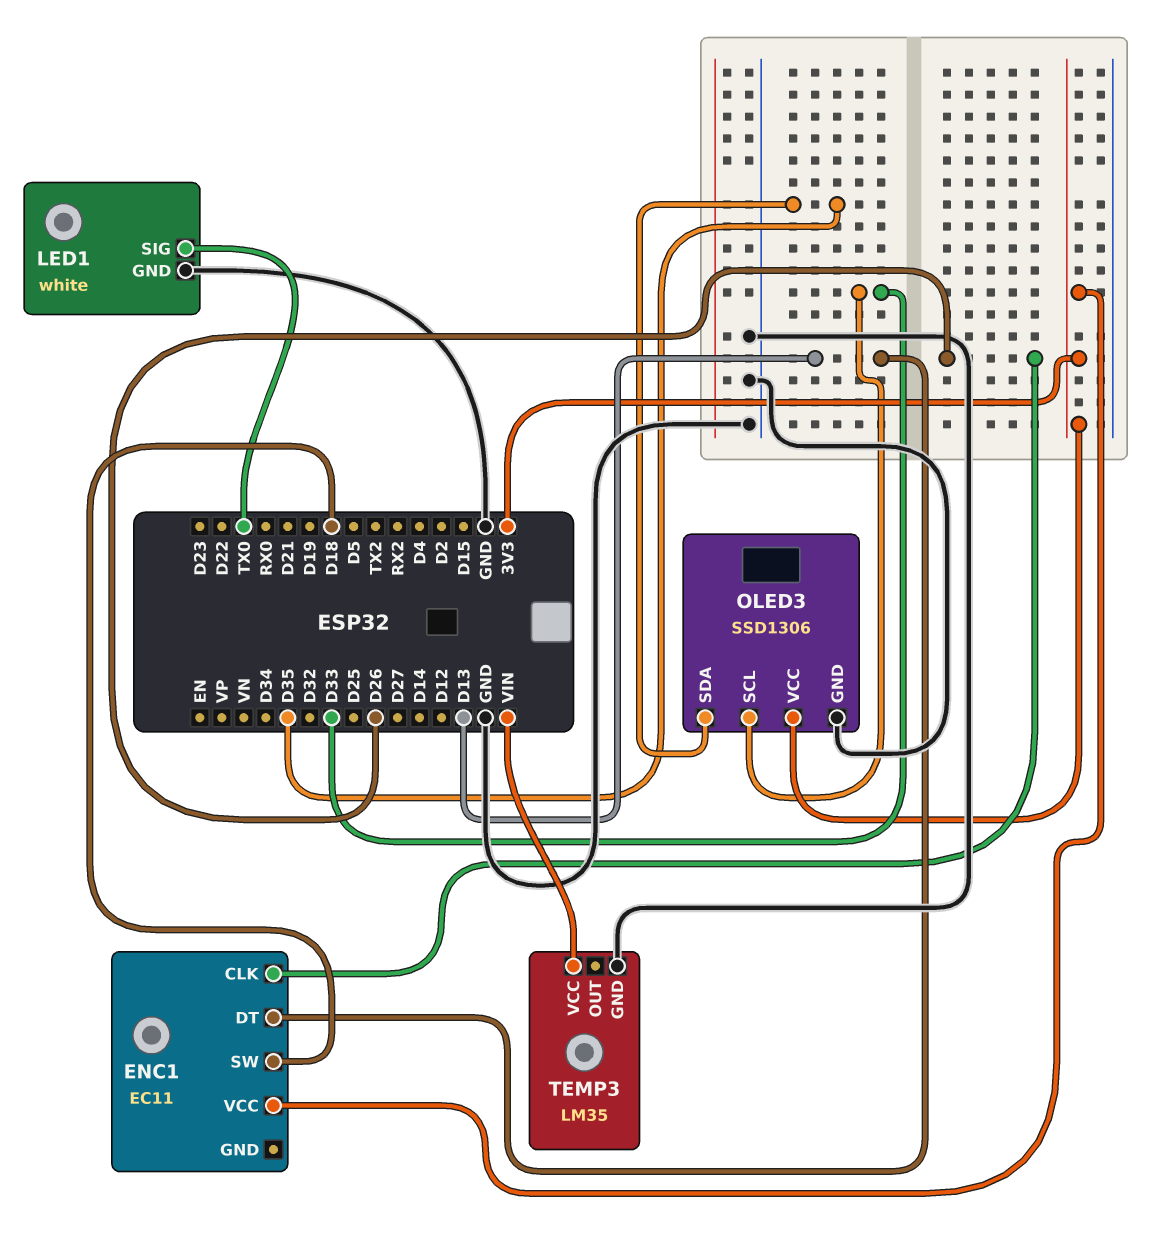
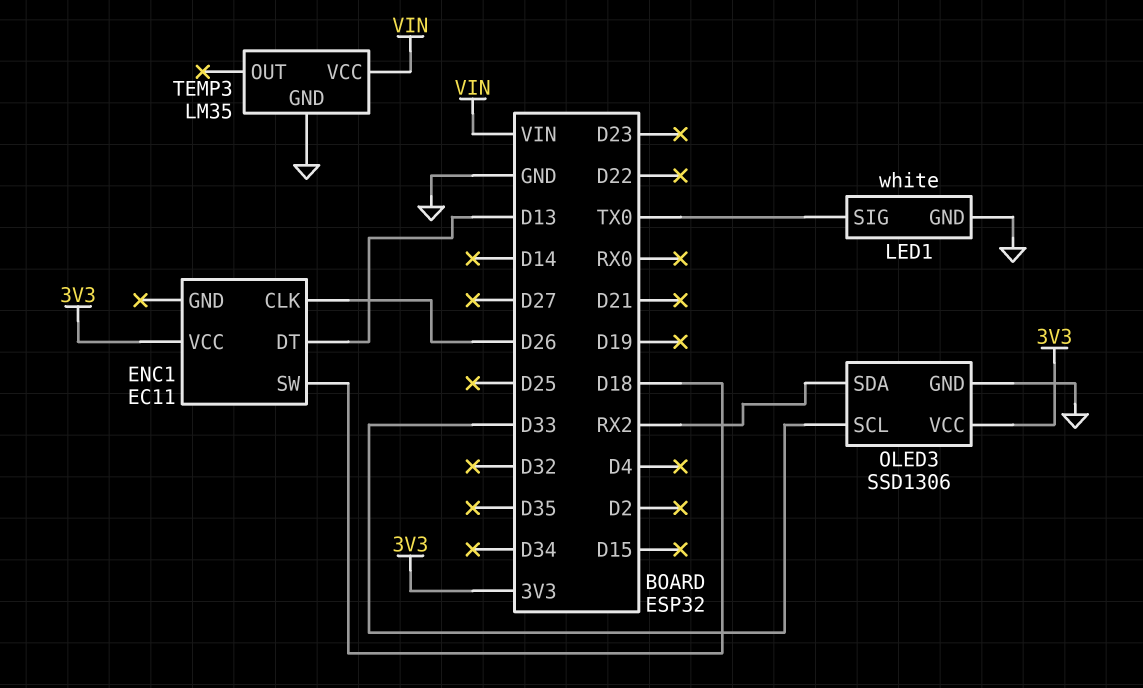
OLED3 pin SDA: D35 -> RX2

